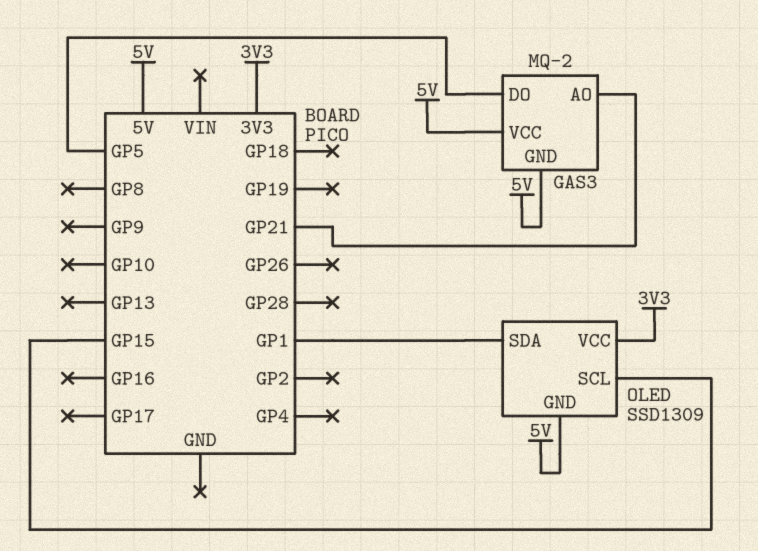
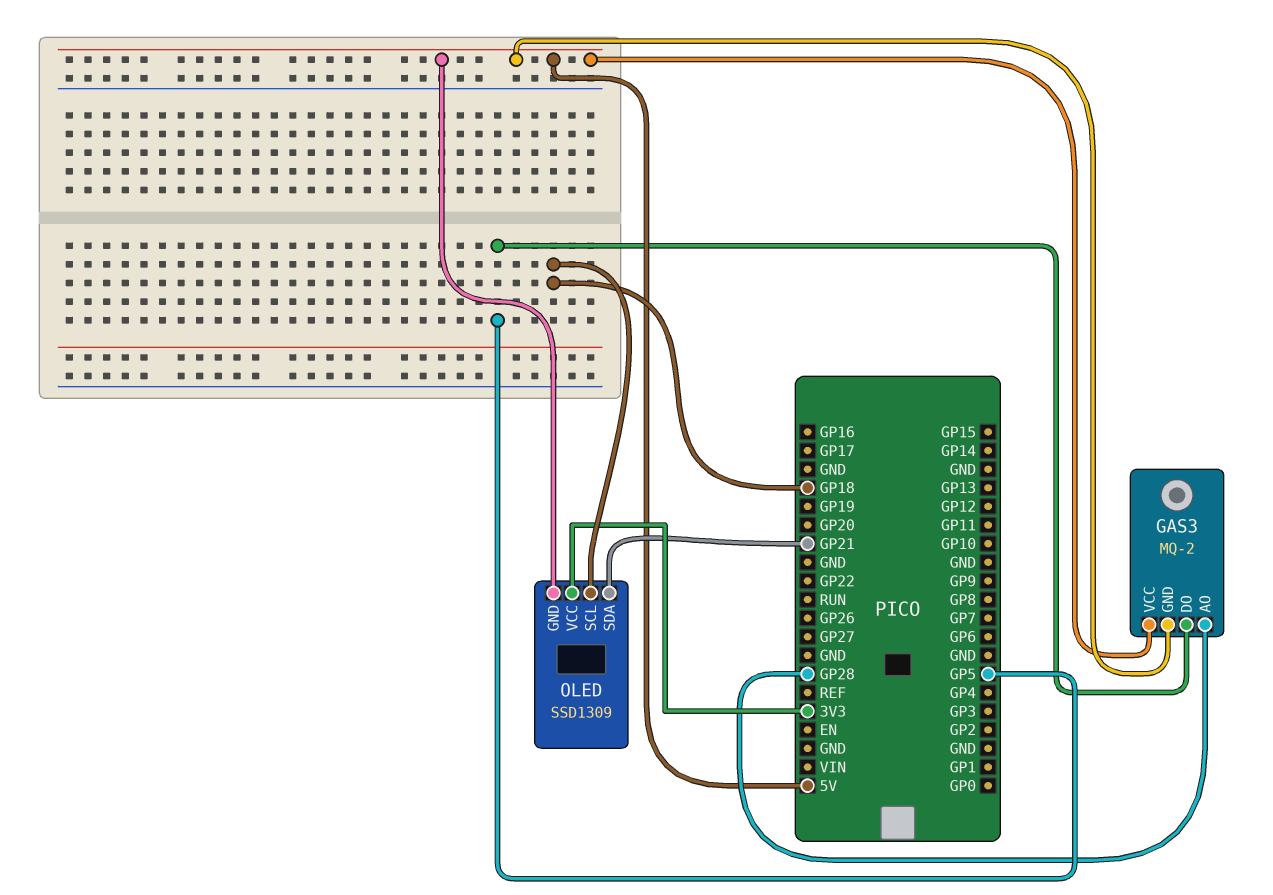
GAS3 pin AO: GP21 -> GP28
OLED pin SCL: GP15 -> GP18
OLED pin SDA: GP1 -> GP21

